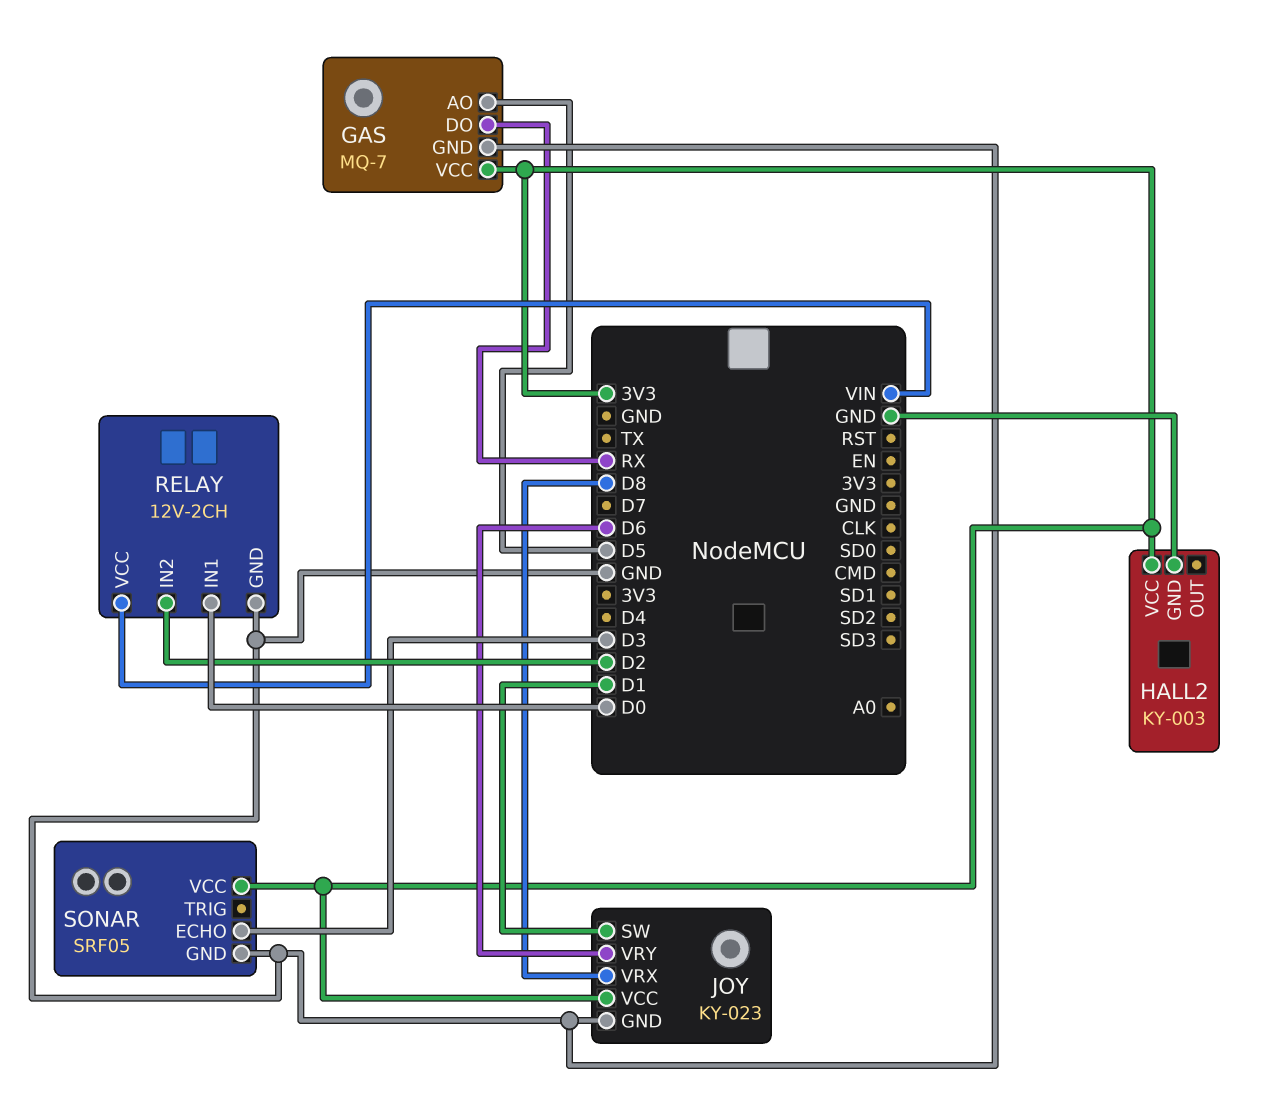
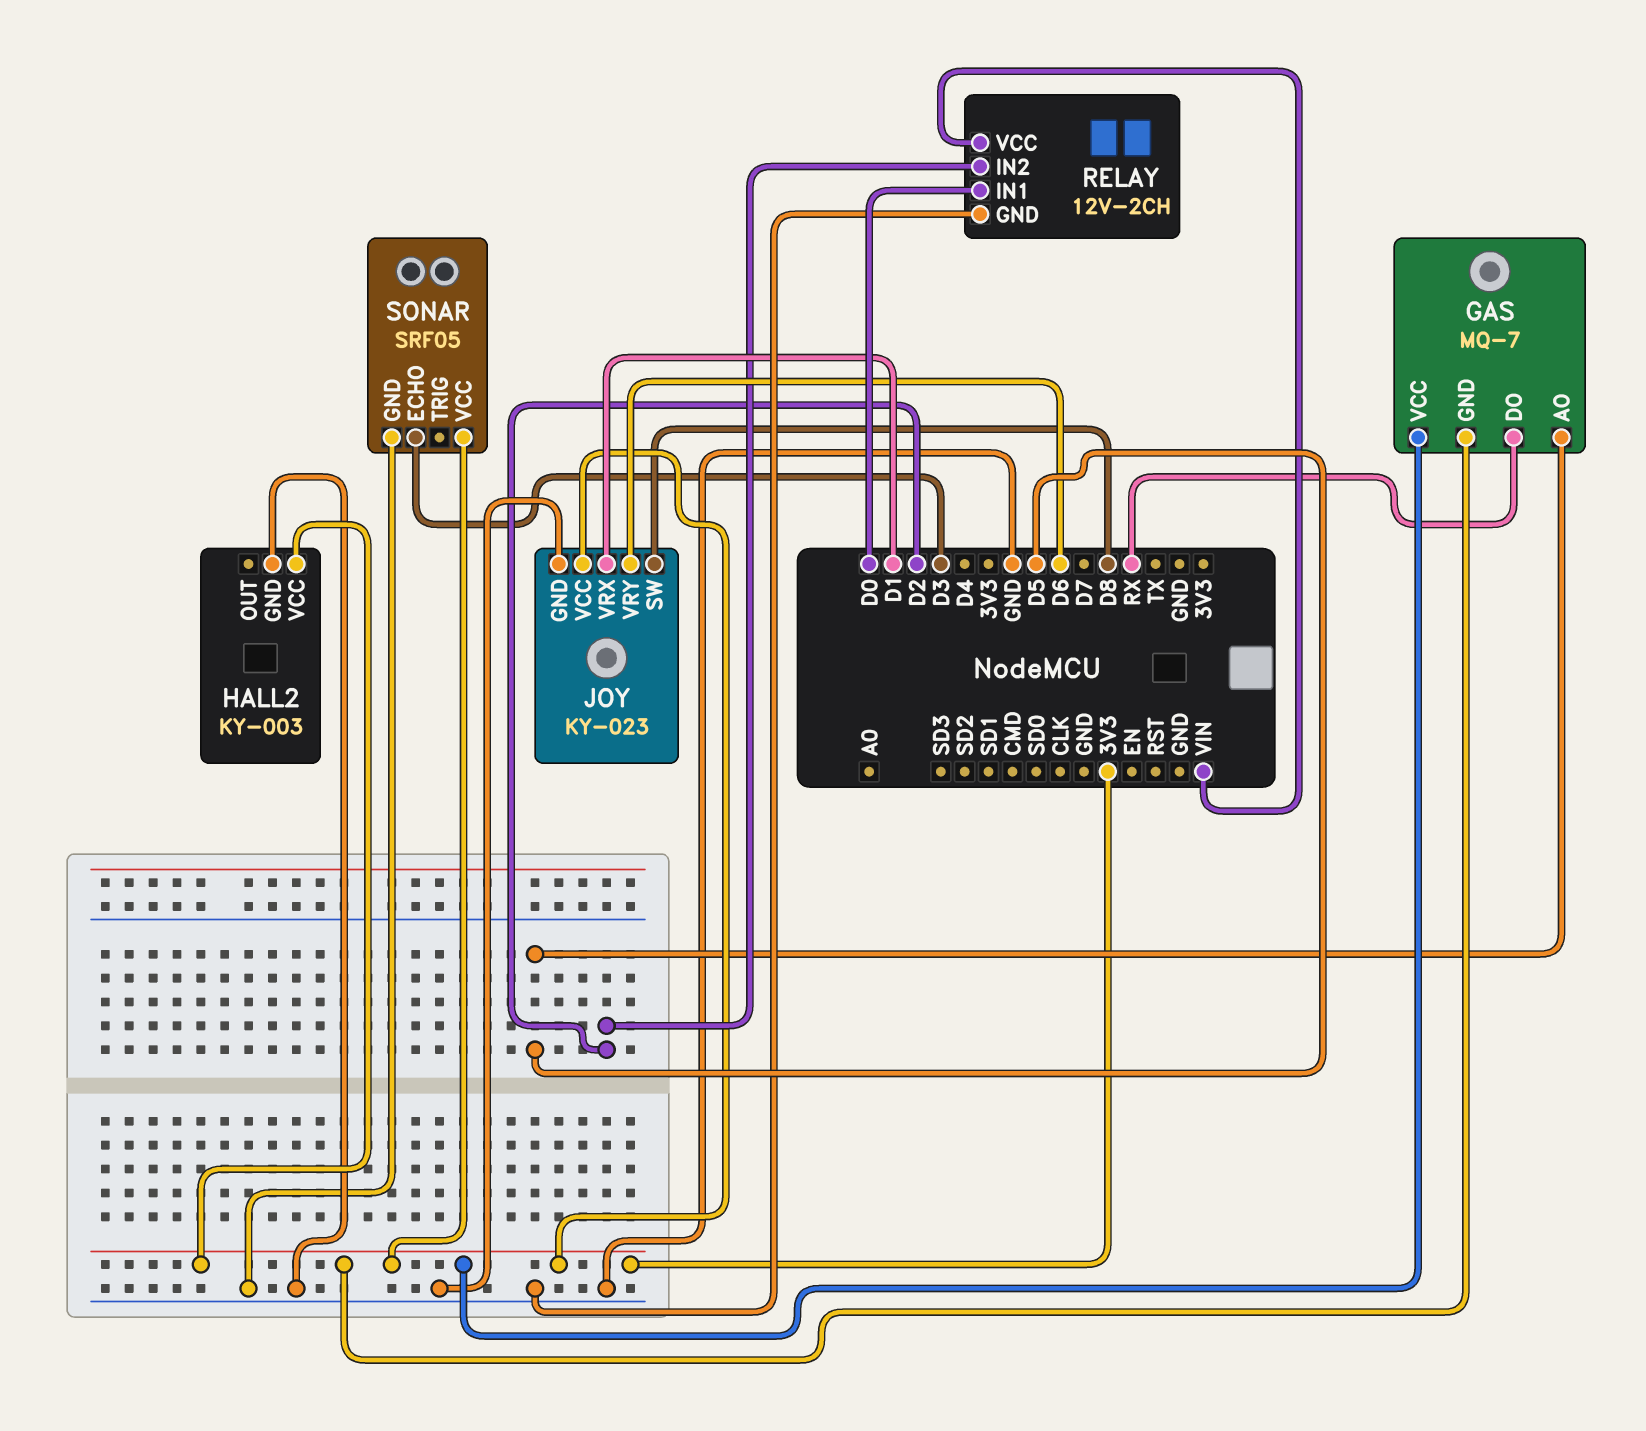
GAS pin GND: GND -> 3V3
JOY pin SW: D1 -> D8
JOY pin VRX: D8 -> D1

